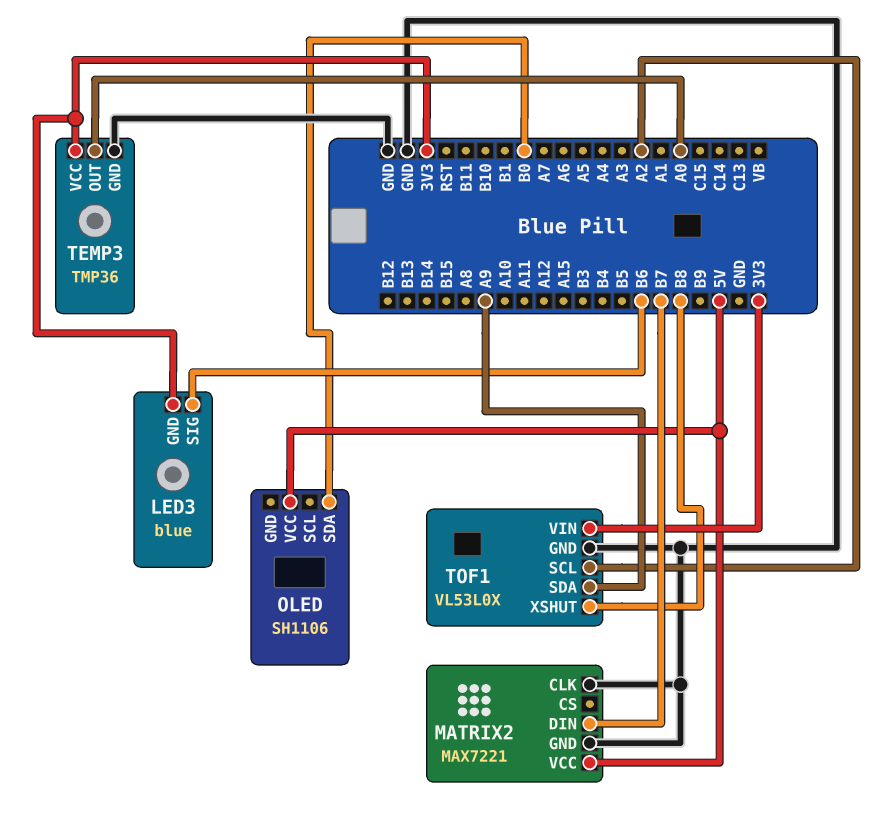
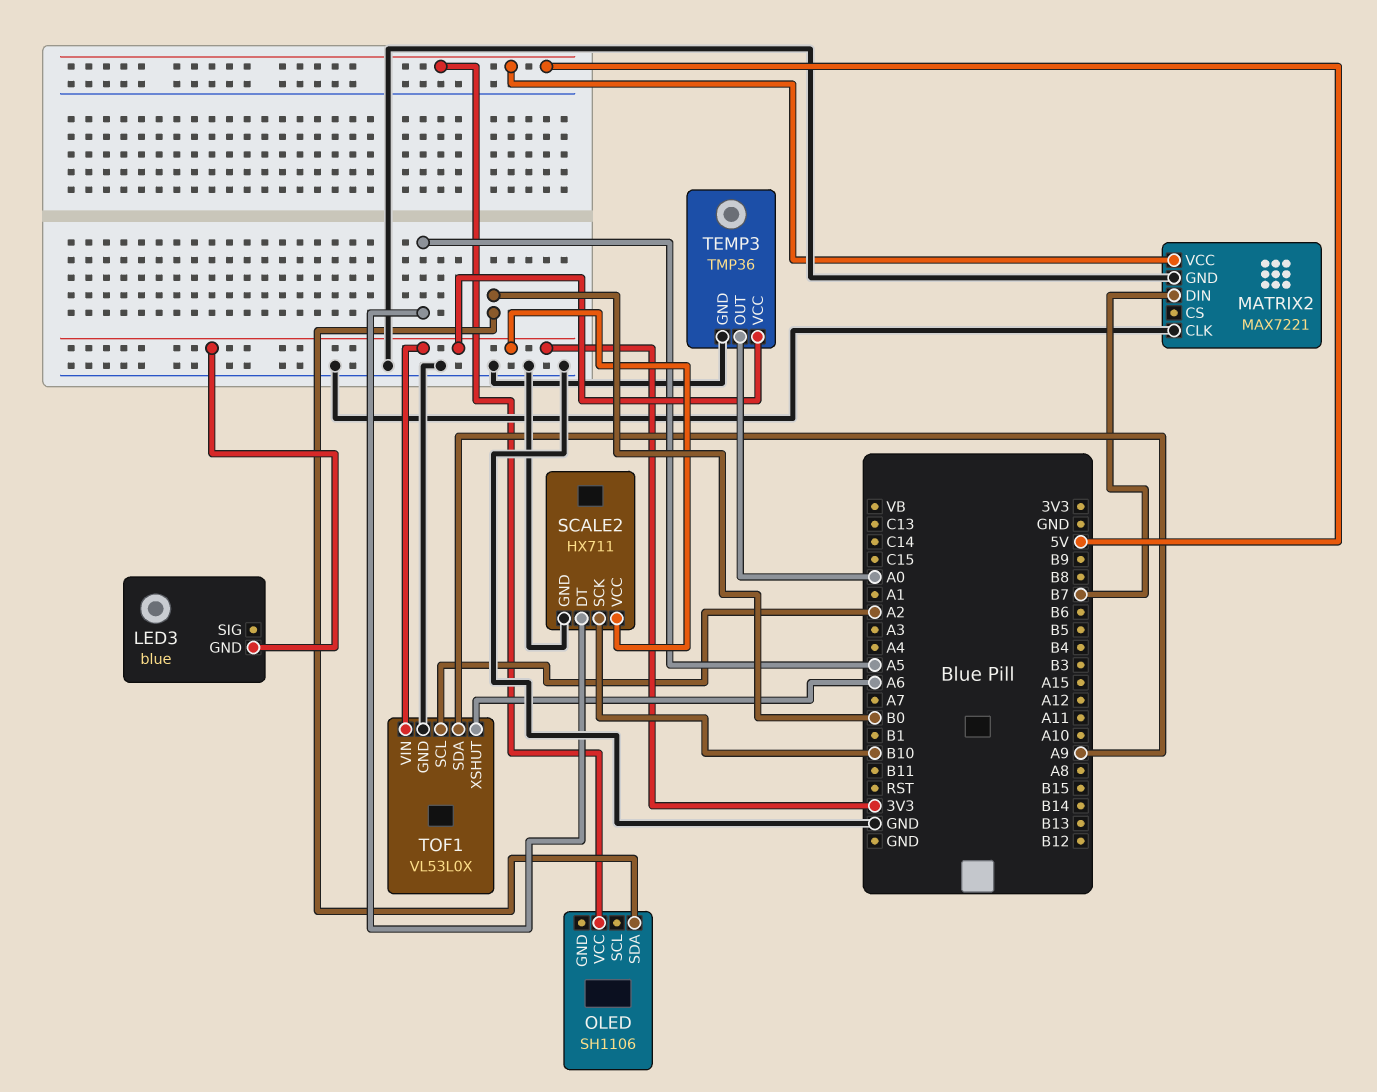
LED3 pin SIG: B6 -> none
SCALE2: none -> HX711
SCALE2 pin DT: none -> A5
SCALE2 pin GND: none -> GND
SCALE2 pin SCK: none -> B10
SCALE2 pin VCC: none -> 3V3
TOF1 pin XSHUT: B8 -> A6

